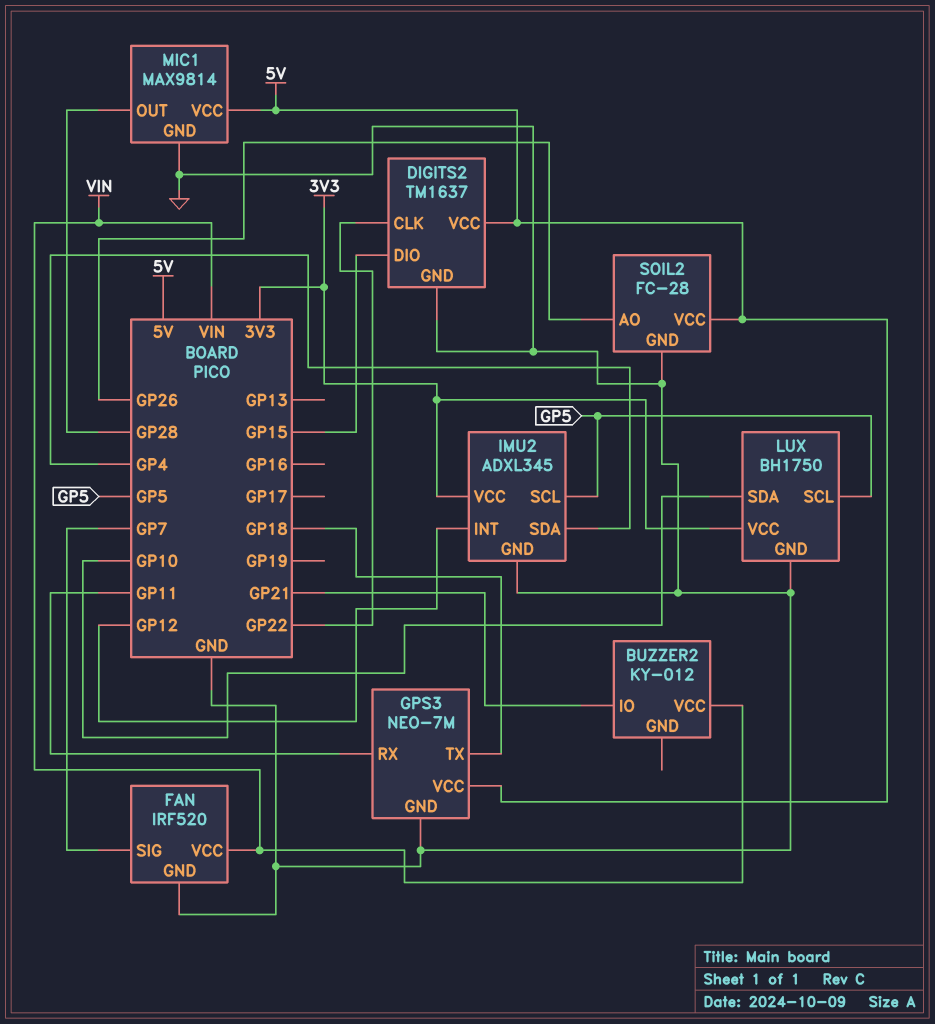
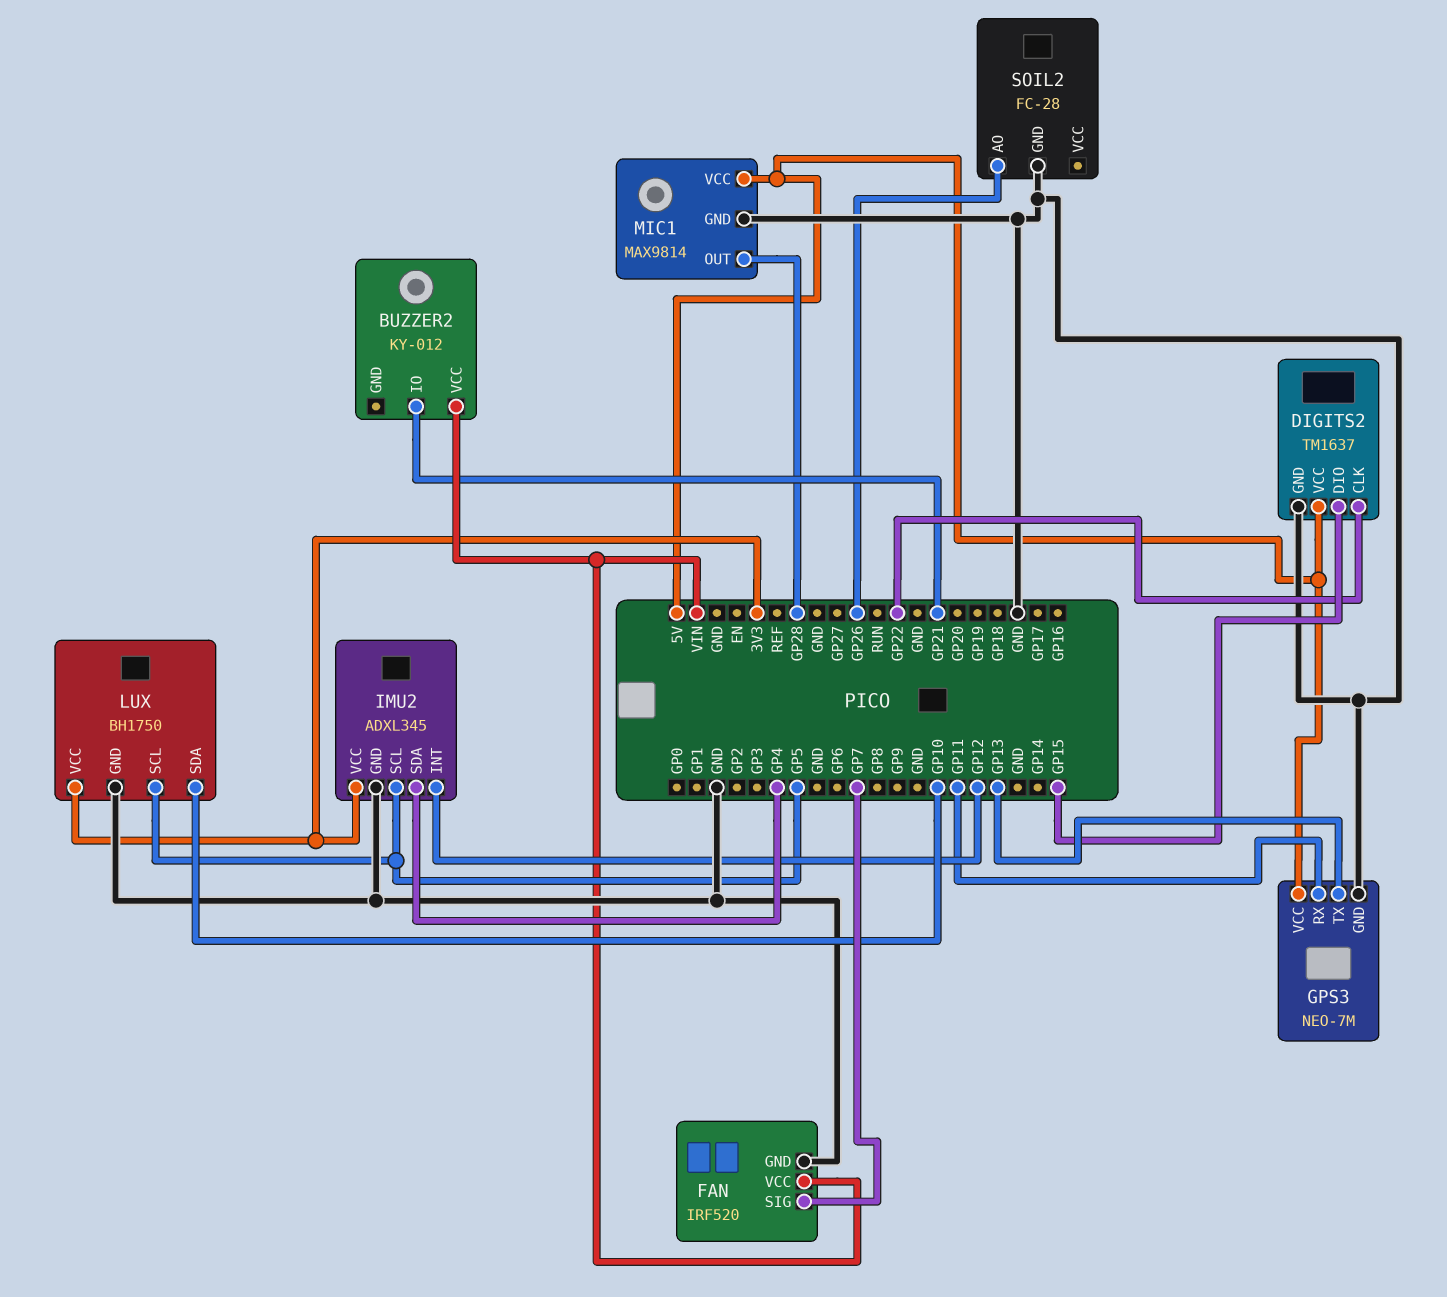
GPS3 pin TX: GP18 -> GP13
SOIL2 pin VCC: 5V -> none

